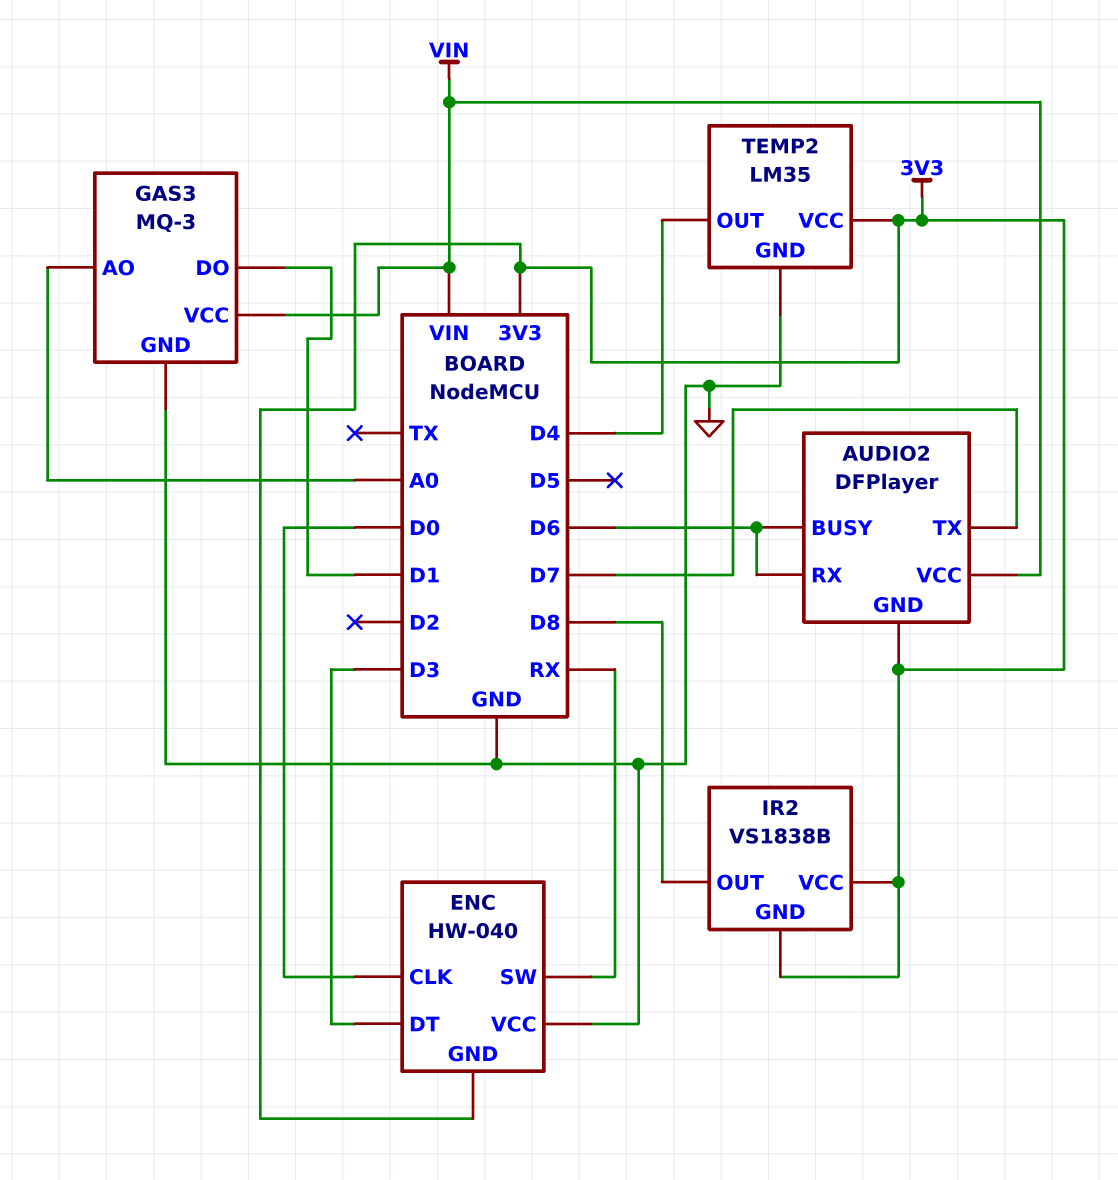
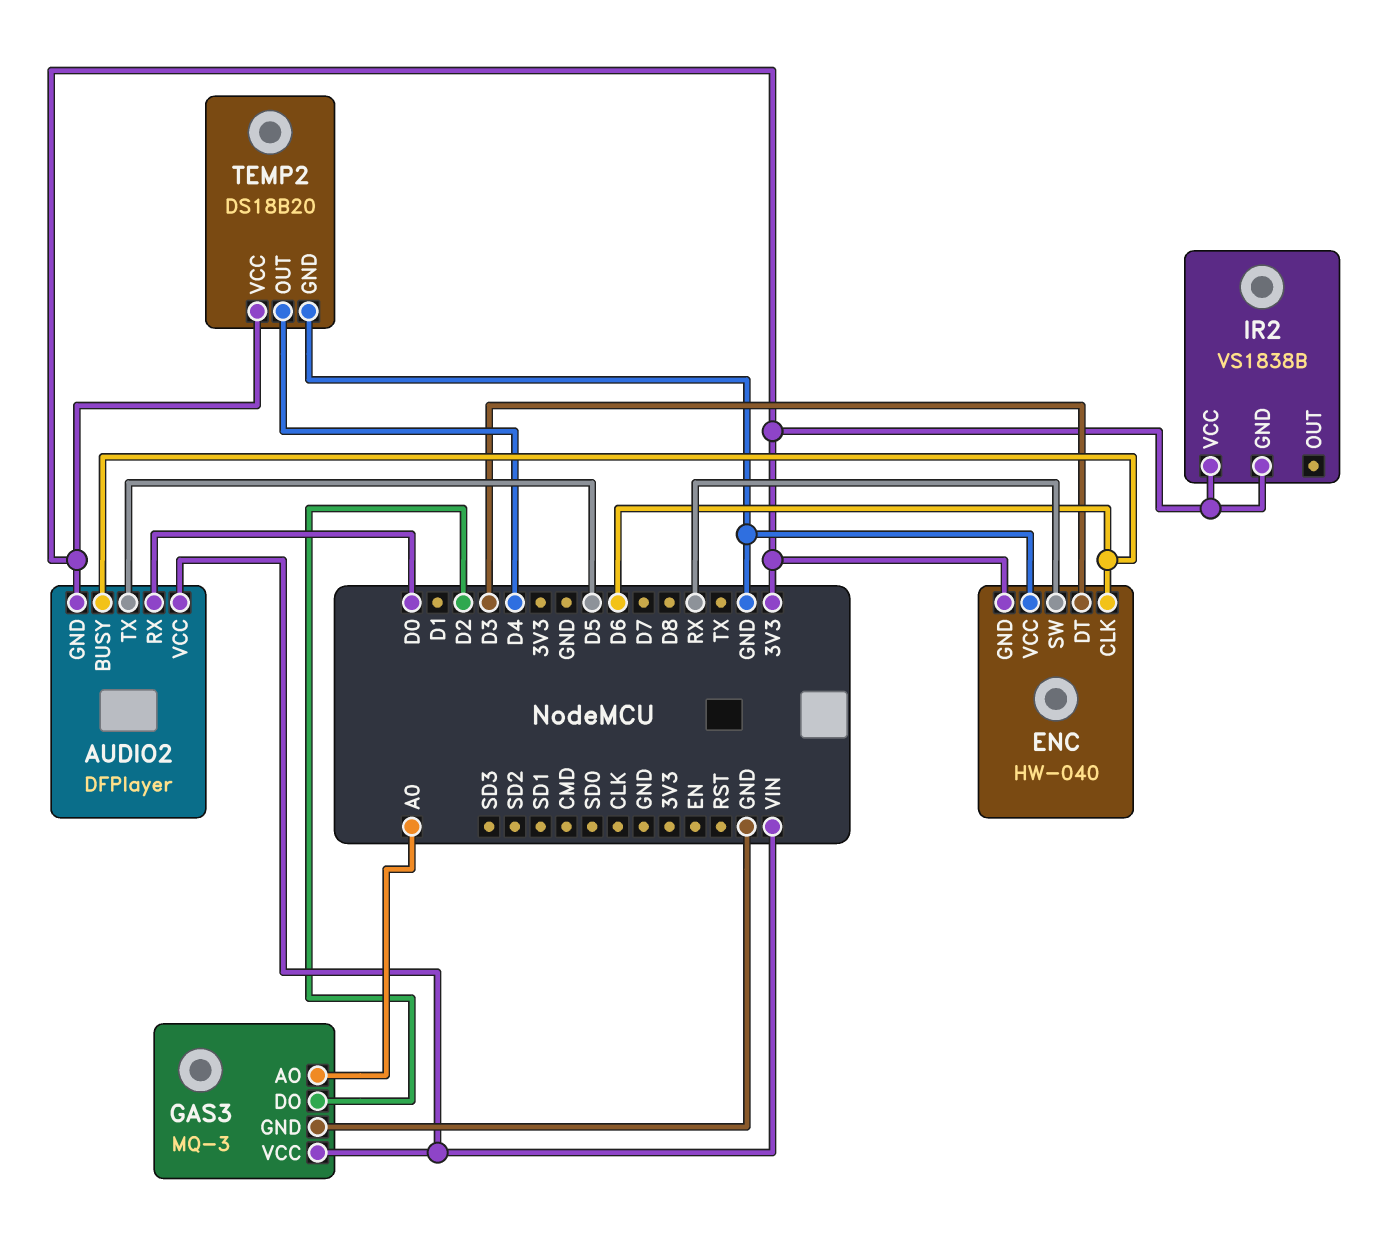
AUDIO2 pin RX: D6 -> D0
AUDIO2 pin TX: D7 -> D5
ENC pin CLK: D0 -> D6
GAS3 pin DO: D1 -> D2
IR2 pin OUT: D8 -> none
TEMP2: LM35 -> DS18B20

